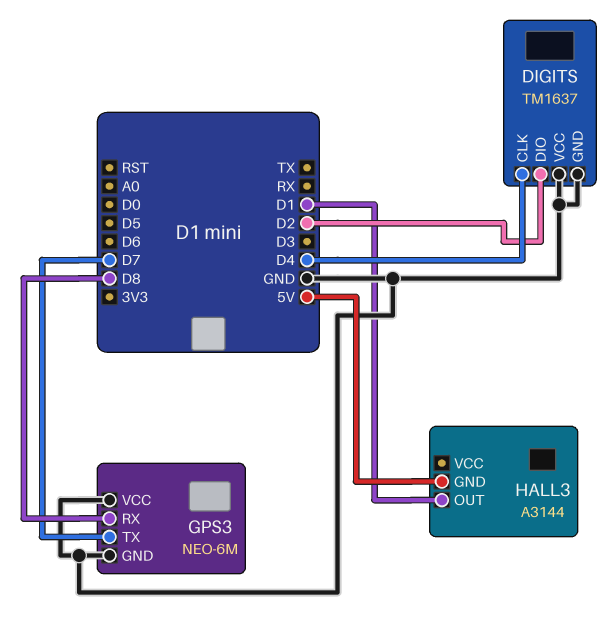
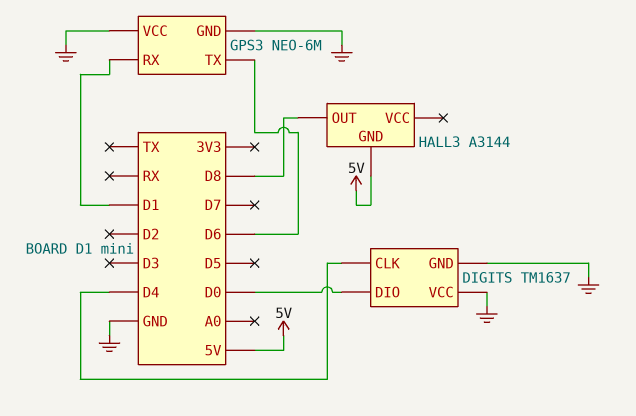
DIGITS pin DIO: D2 -> D0
GPS3 pin RX: D8 -> D1
GPS3 pin TX: D7 -> D6
HALL3 pin OUT: D1 -> D8

